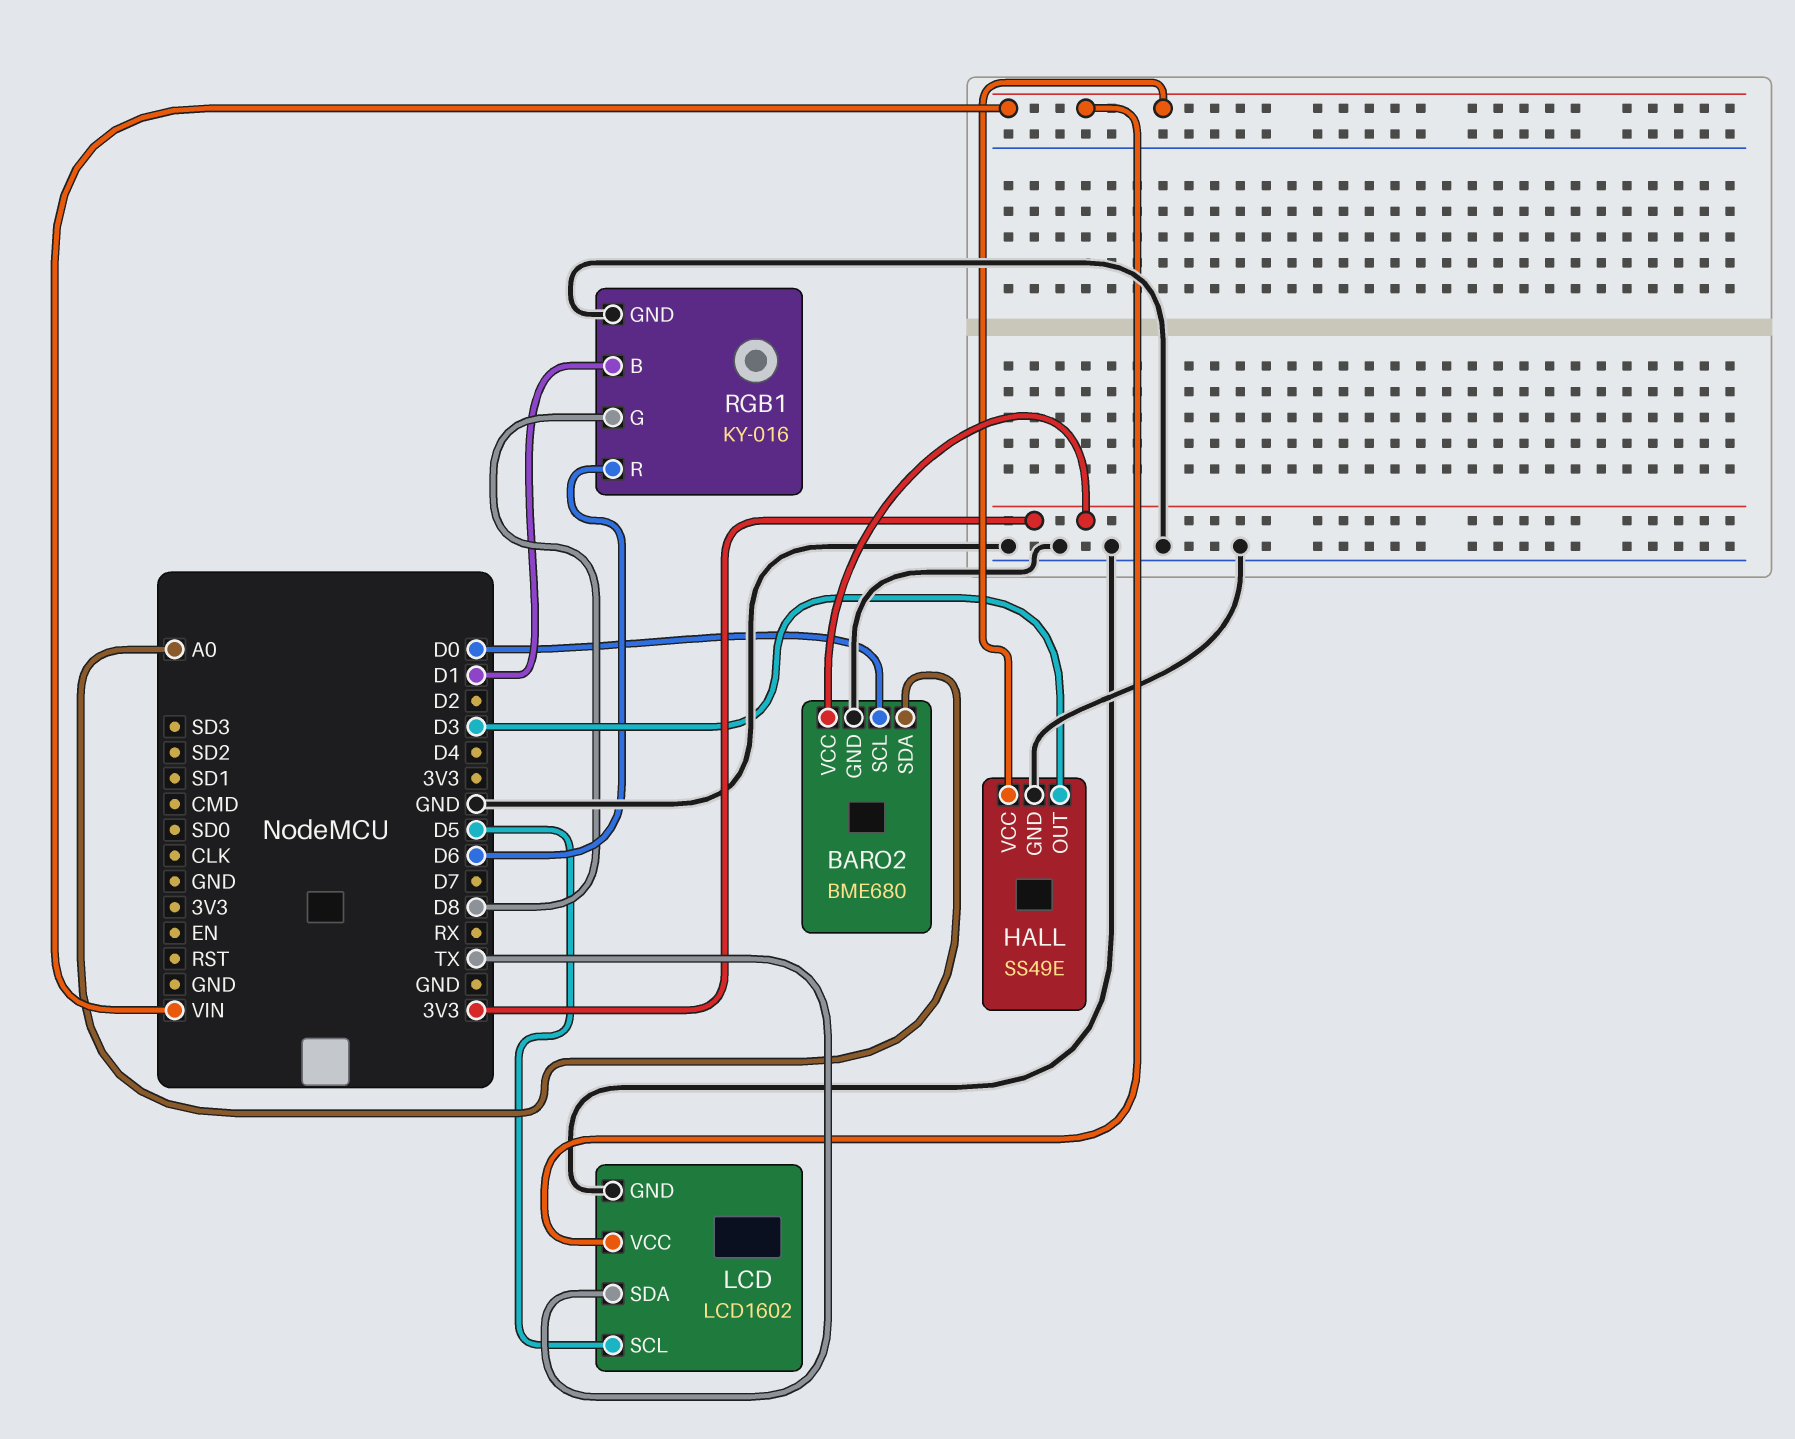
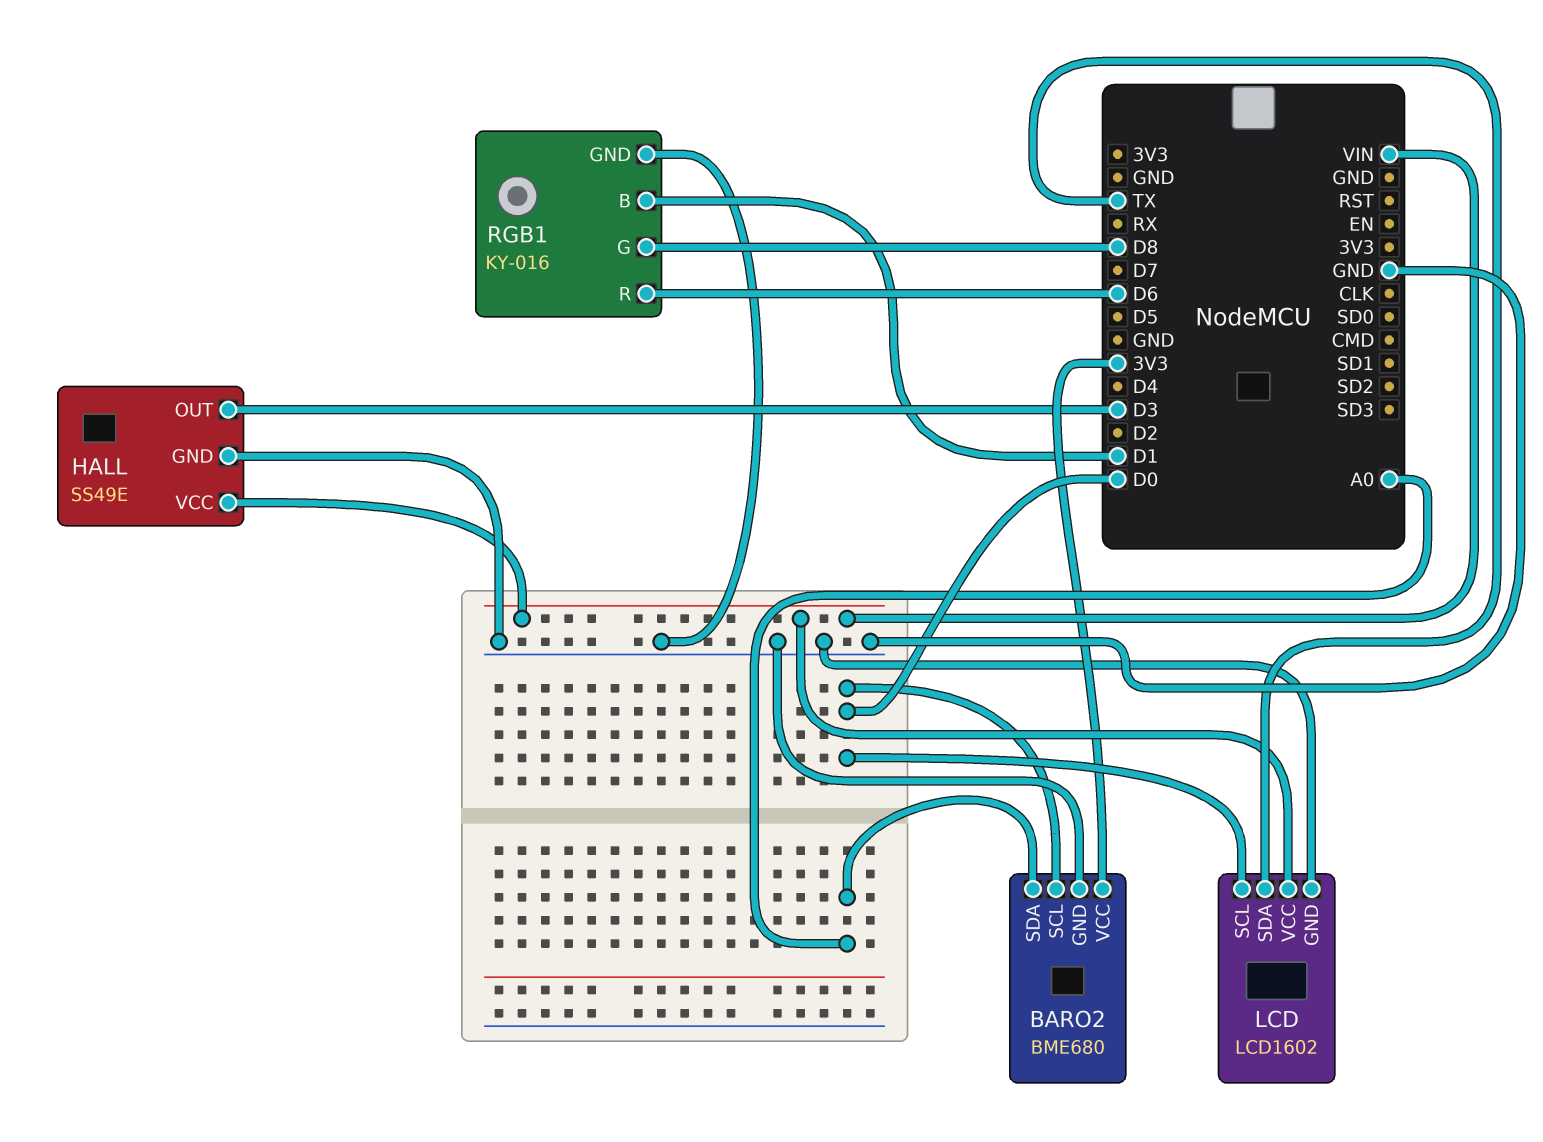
LCD pin SCL: D5 -> D0

